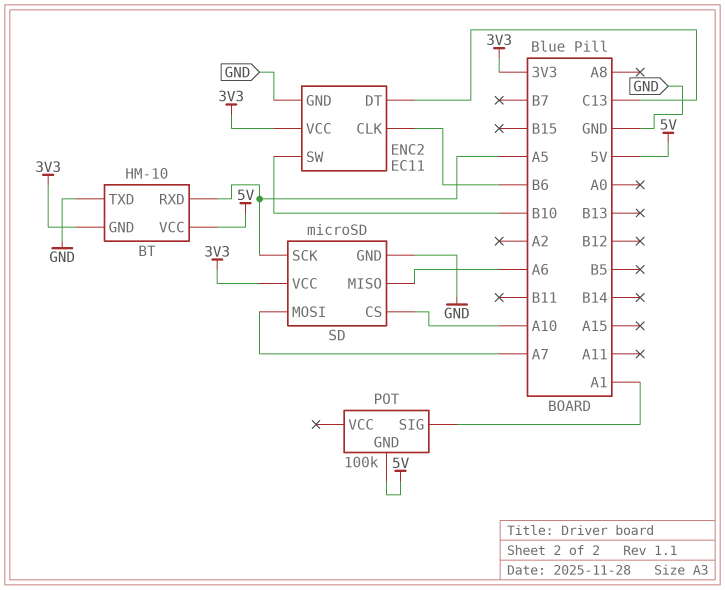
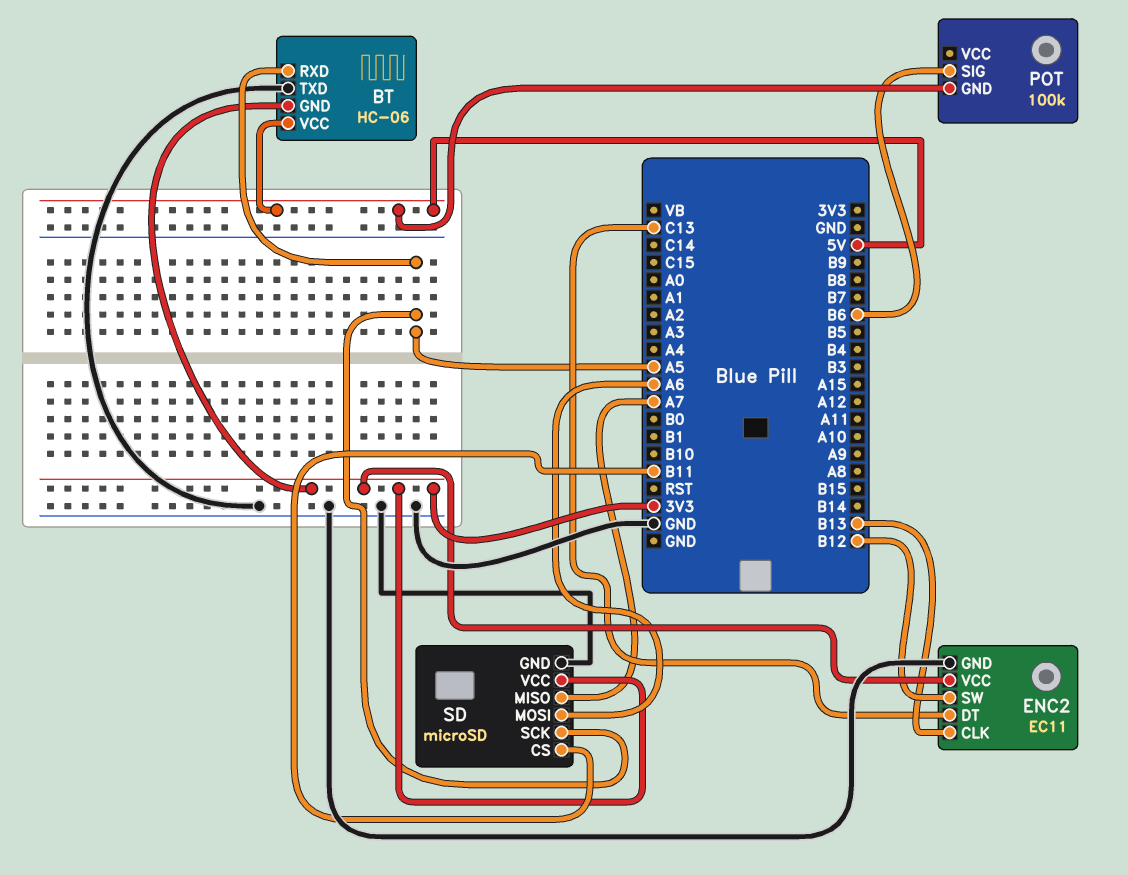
BT: HM-10 -> HC-06
ENC2 pin CLK: B6 -> B13
ENC2 pin SW: B10 -> B12
POT pin SIG: A1 -> B6
SD pin CS: A10 -> B11
SD pin MISO: A6 -> A7
SD pin MOSI: A7 -> A6

